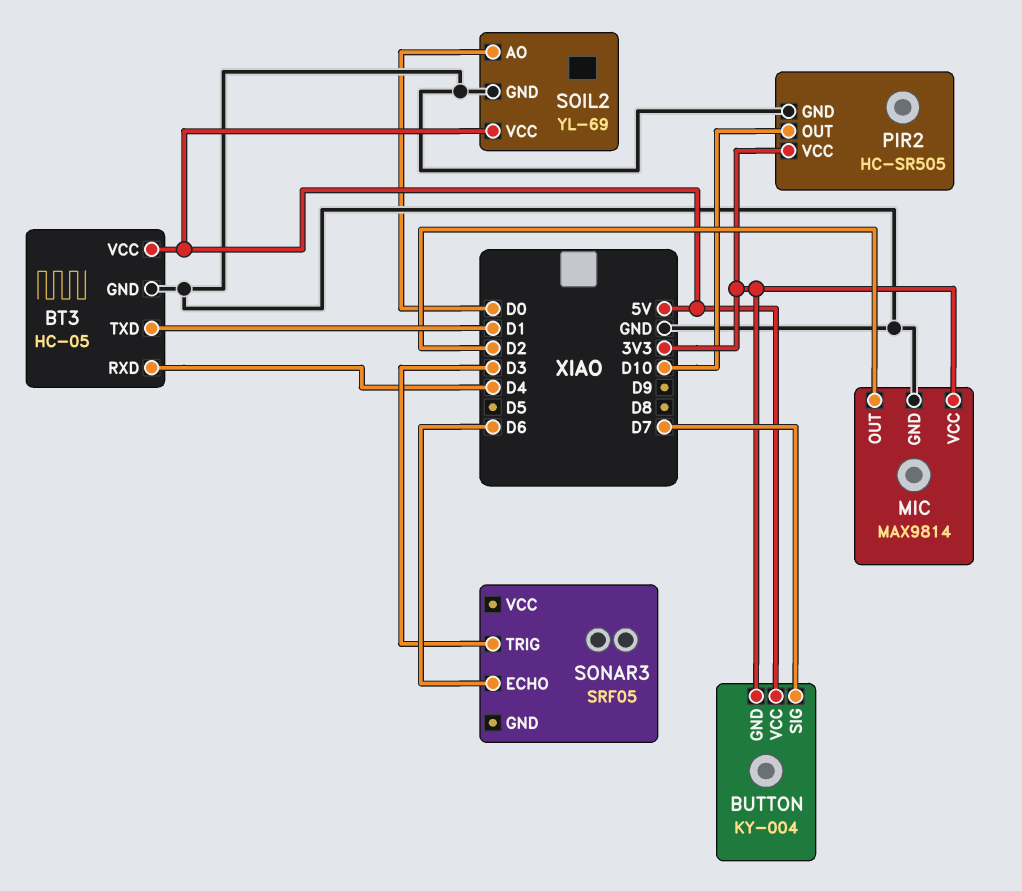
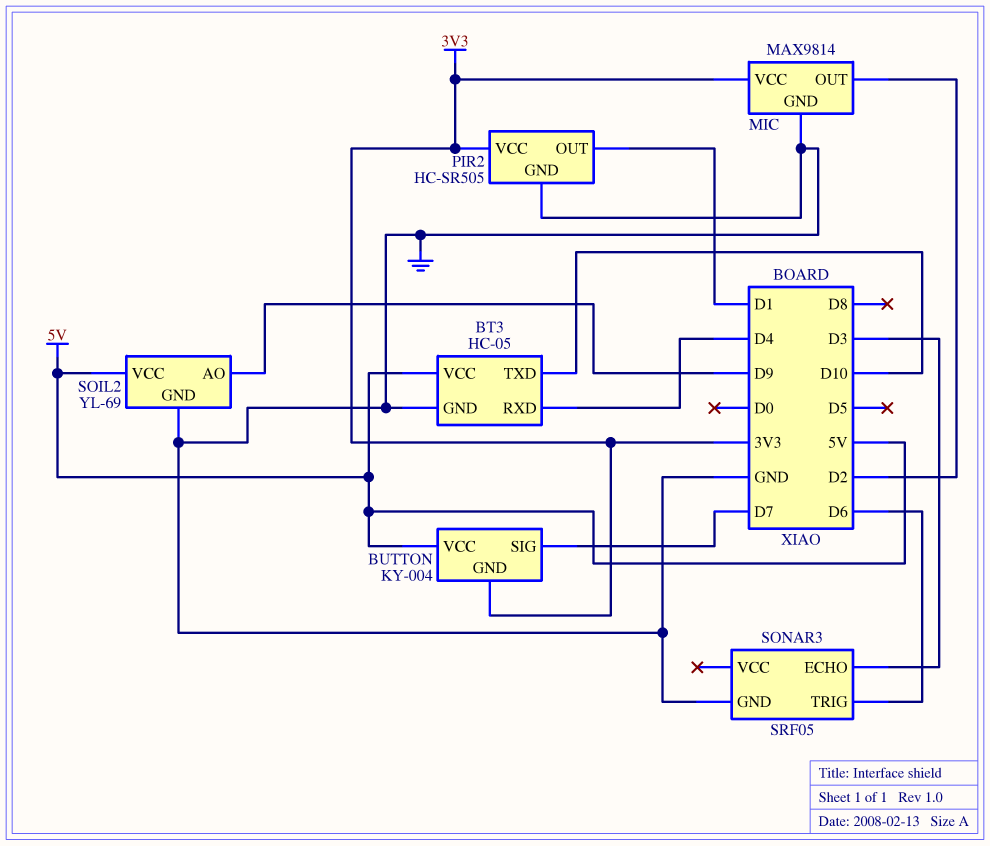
BT3 pin TXD: D1 -> D10
PIR2 pin OUT: D10 -> D1
SOIL2 pin AO: D0 -> D9
SONAR3 pin ECHO: D6 -> D3
SONAR3 pin GND: none -> GND
SONAR3 pin TRIG: D3 -> D6

